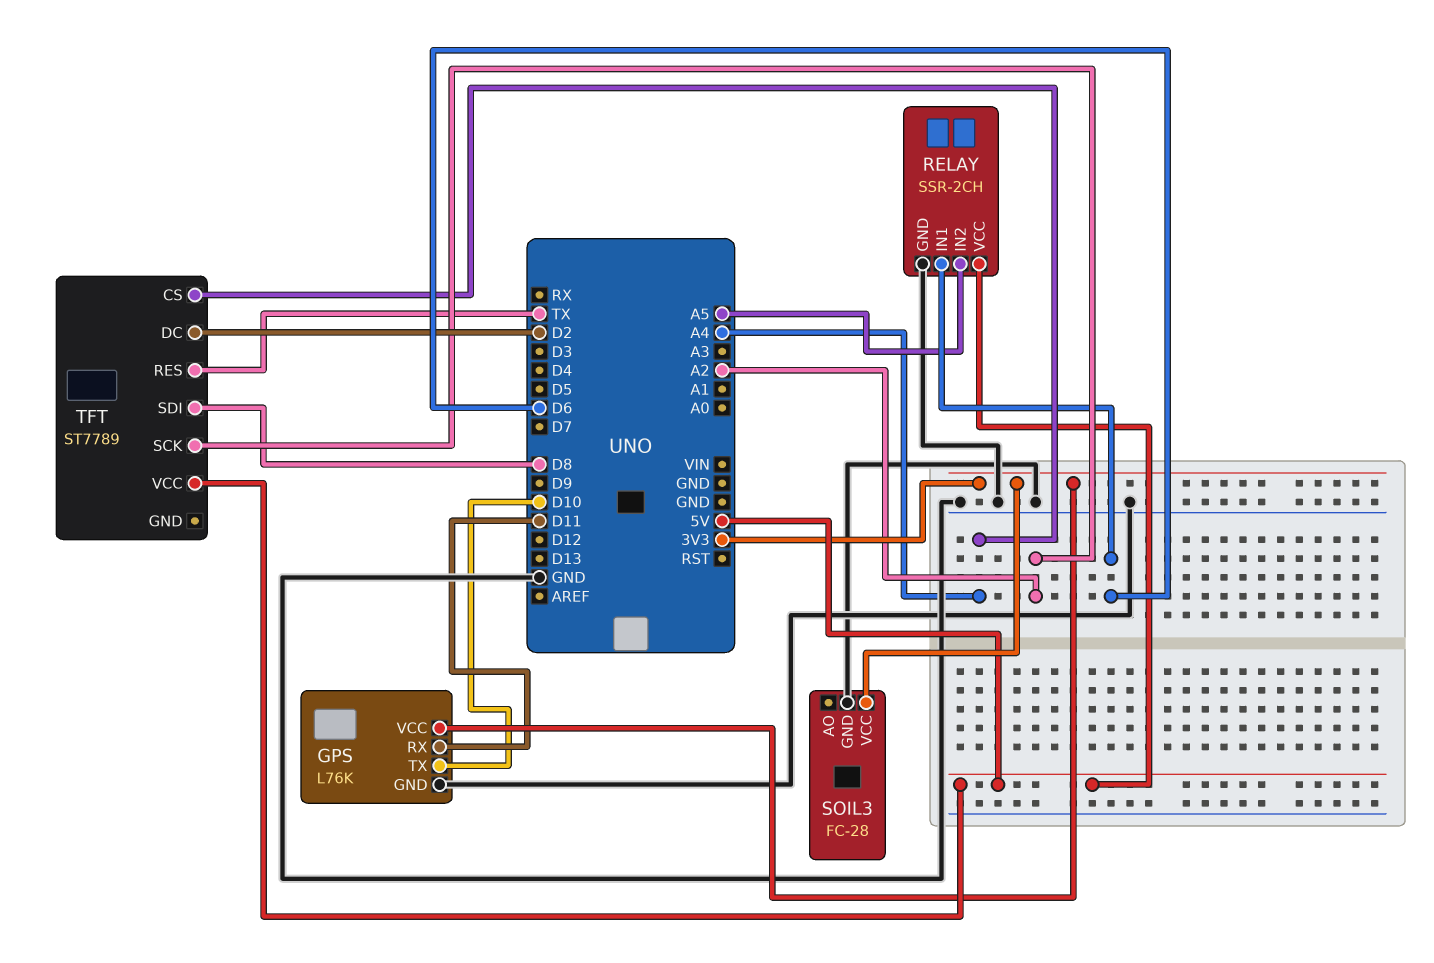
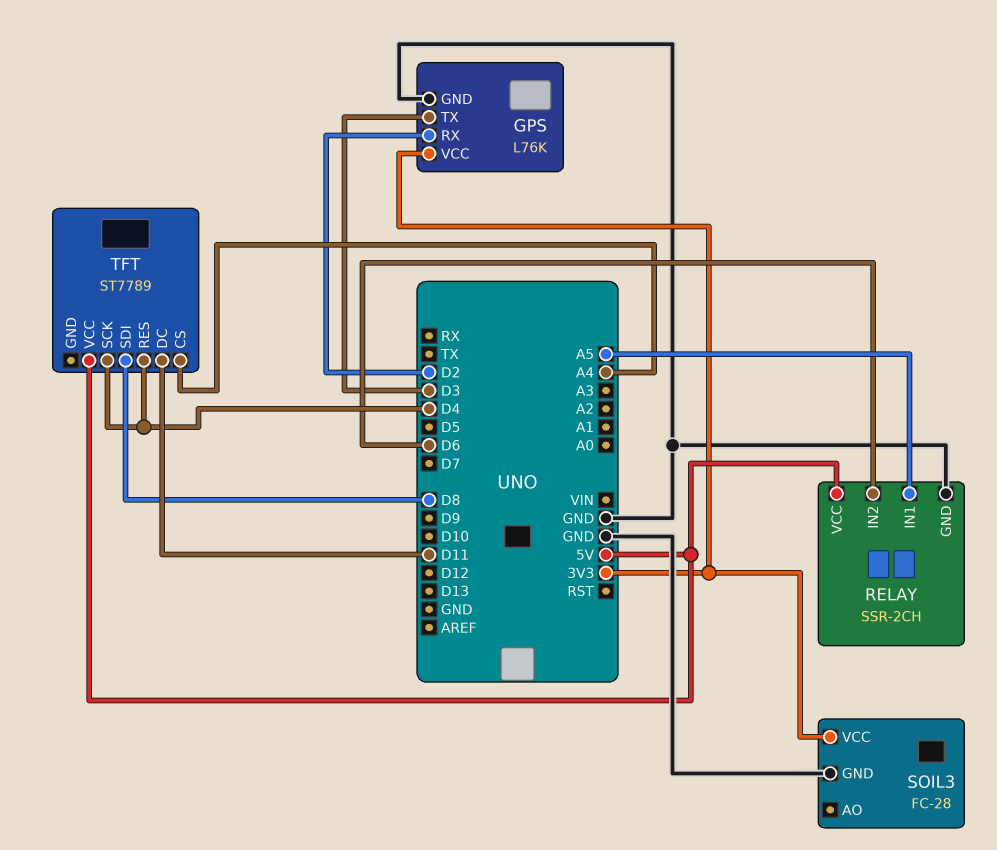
GPS pin RX: D11 -> D2
GPS pin TX: D10 -> D3
RELAY pin IN1: D6 -> A5
RELAY pin IN2: A5 -> D6
TFT pin DC: D2 -> D11
TFT pin RES: TX -> D4
TFT pin SCK: A2 -> D4

